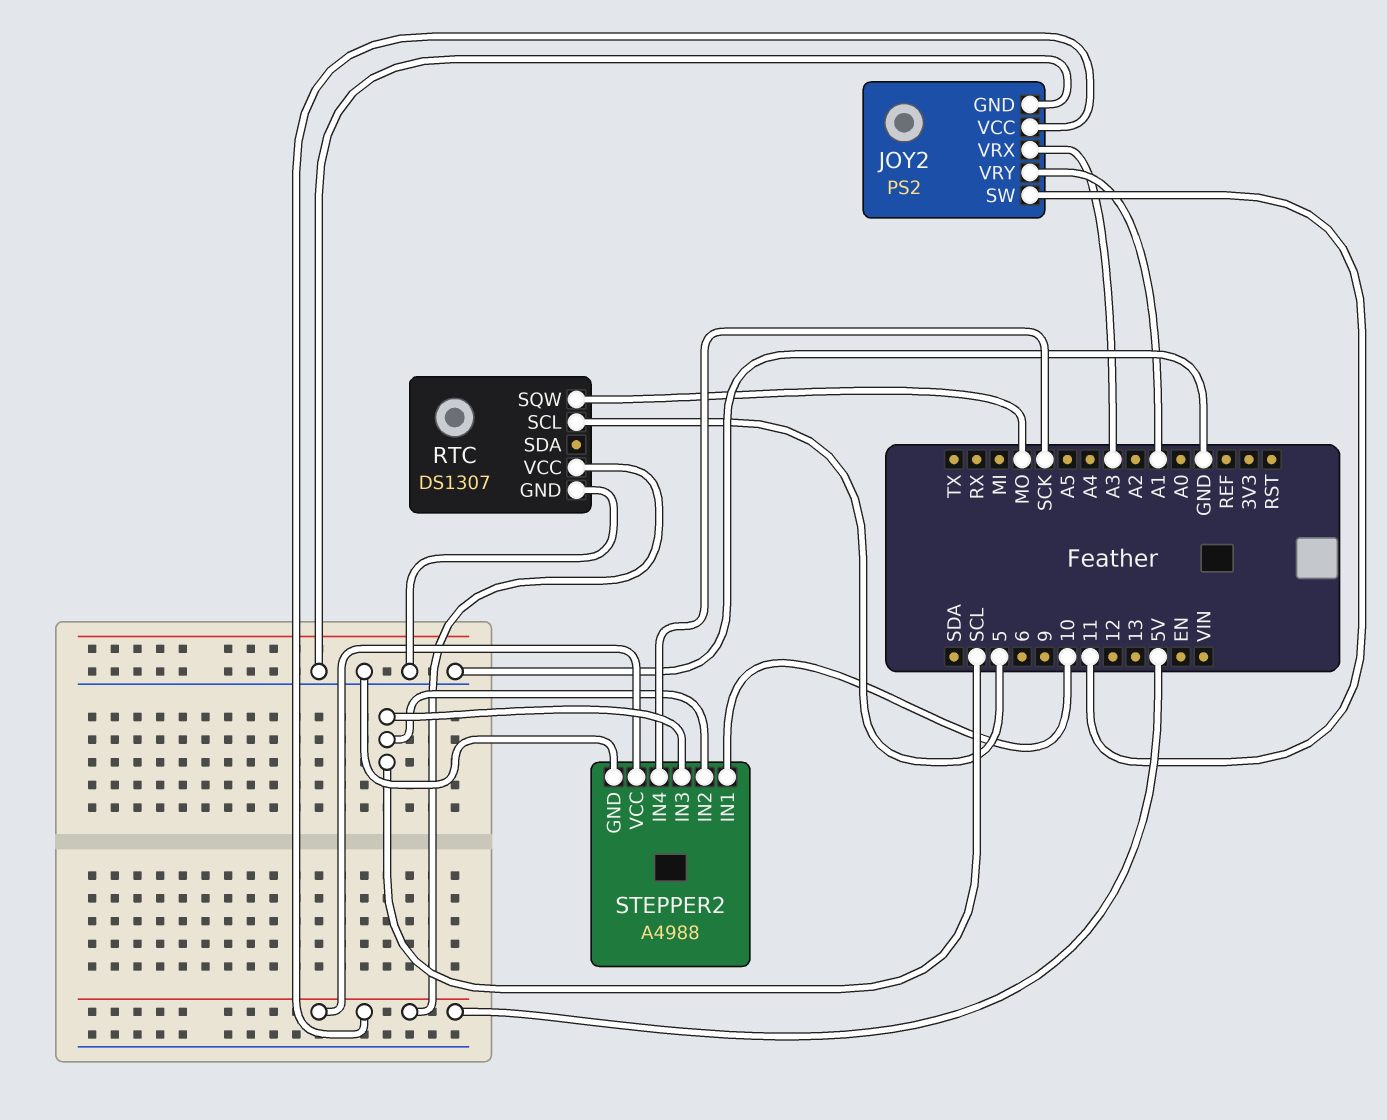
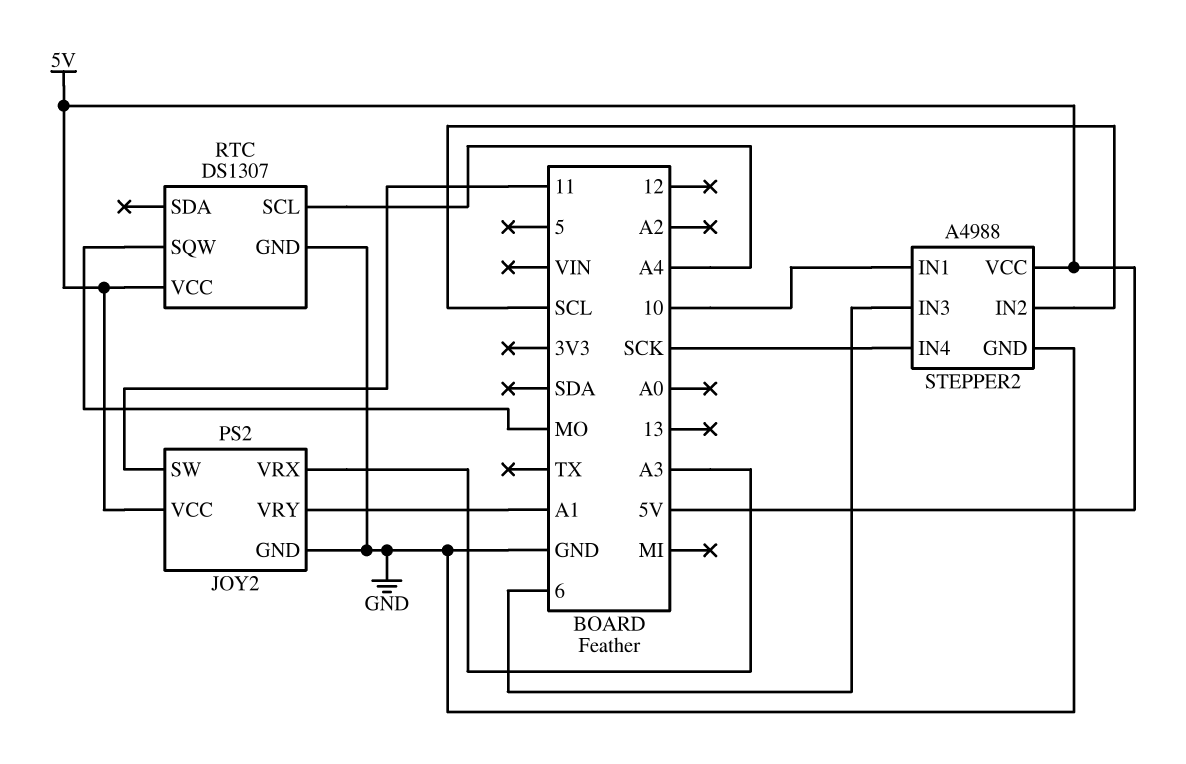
RTC pin SCL: 5 -> A4
STEPPER2 pin IN3: SCL -> 6

